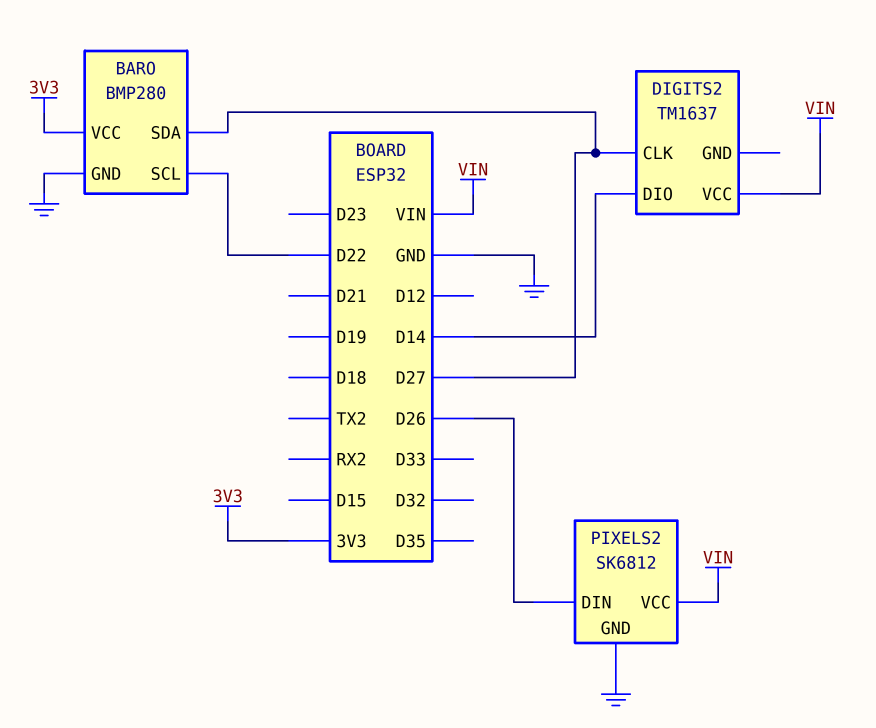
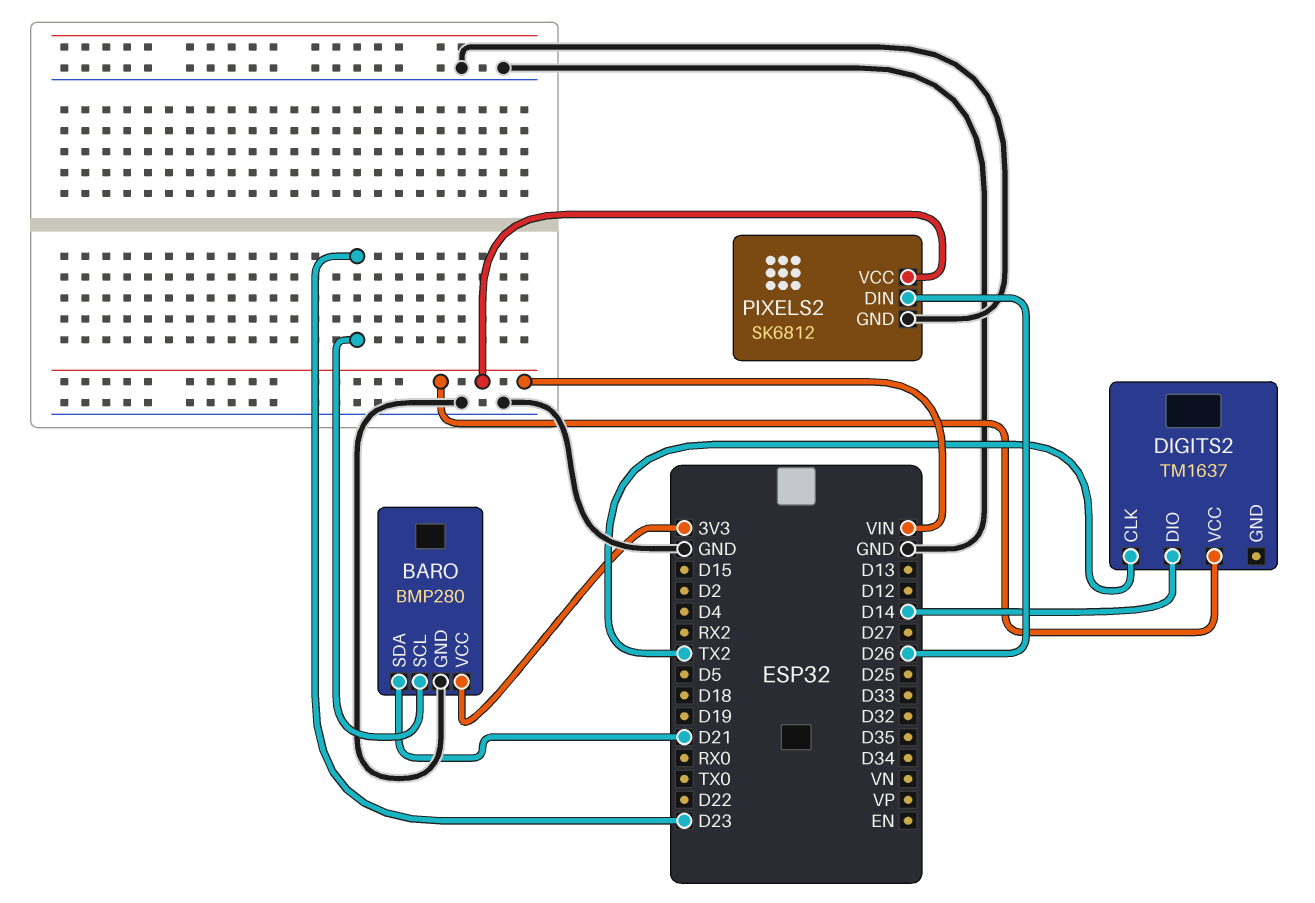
BARO pin SCL: D22 -> D23
BARO pin SDA: D27 -> D21
DIGITS2 pin CLK: D27 -> TX2

